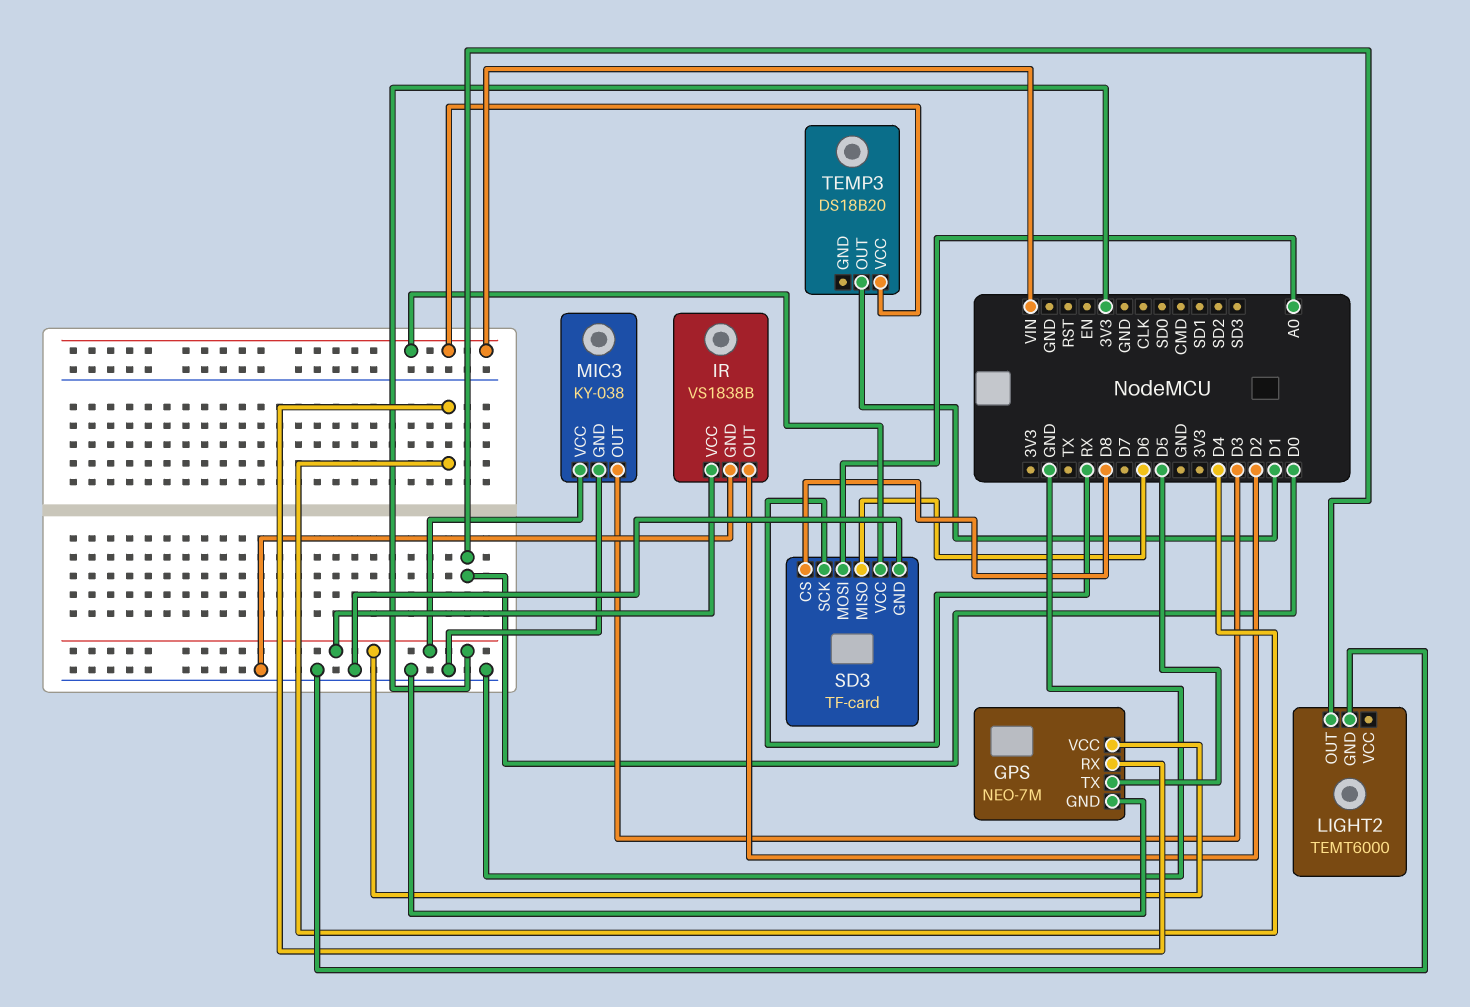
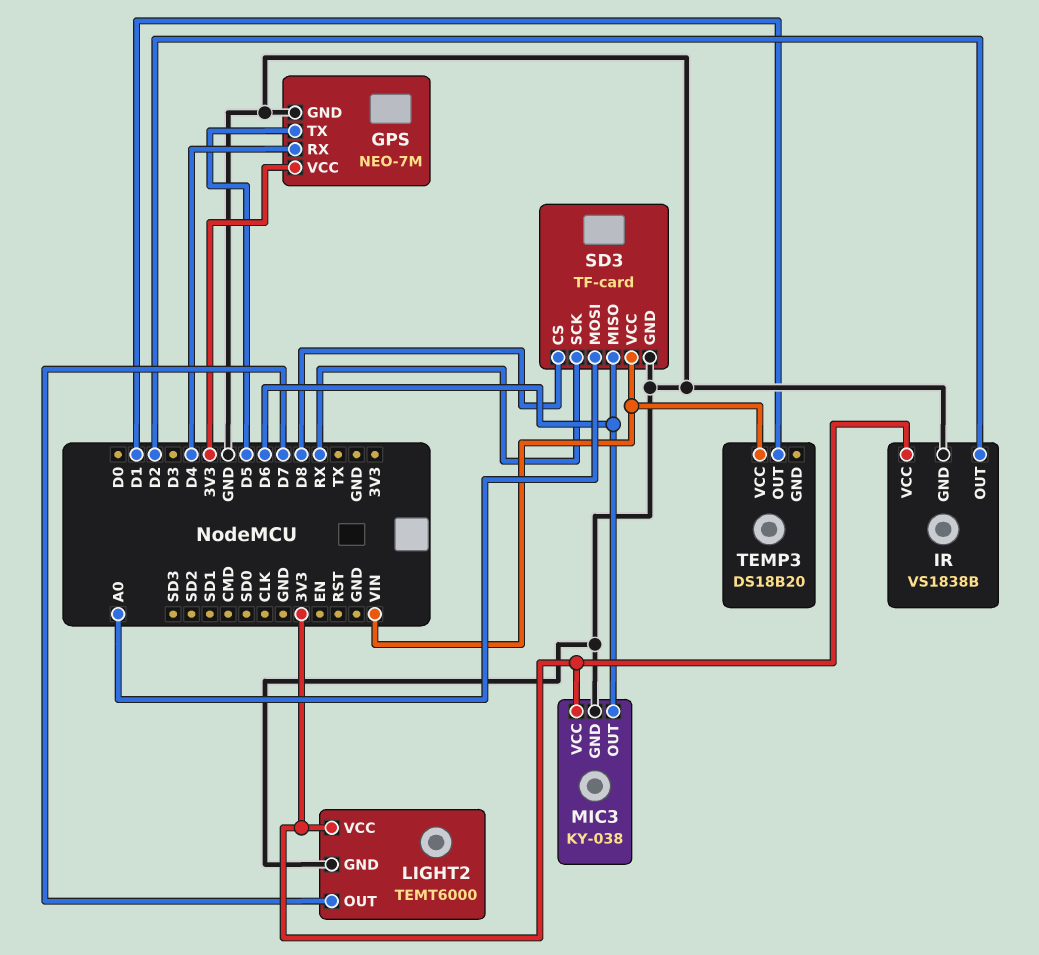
LIGHT2 pin OUT: D0 -> D7
LIGHT2 pin VCC: none -> 3V3
MIC3 pin OUT: D3 -> D6

